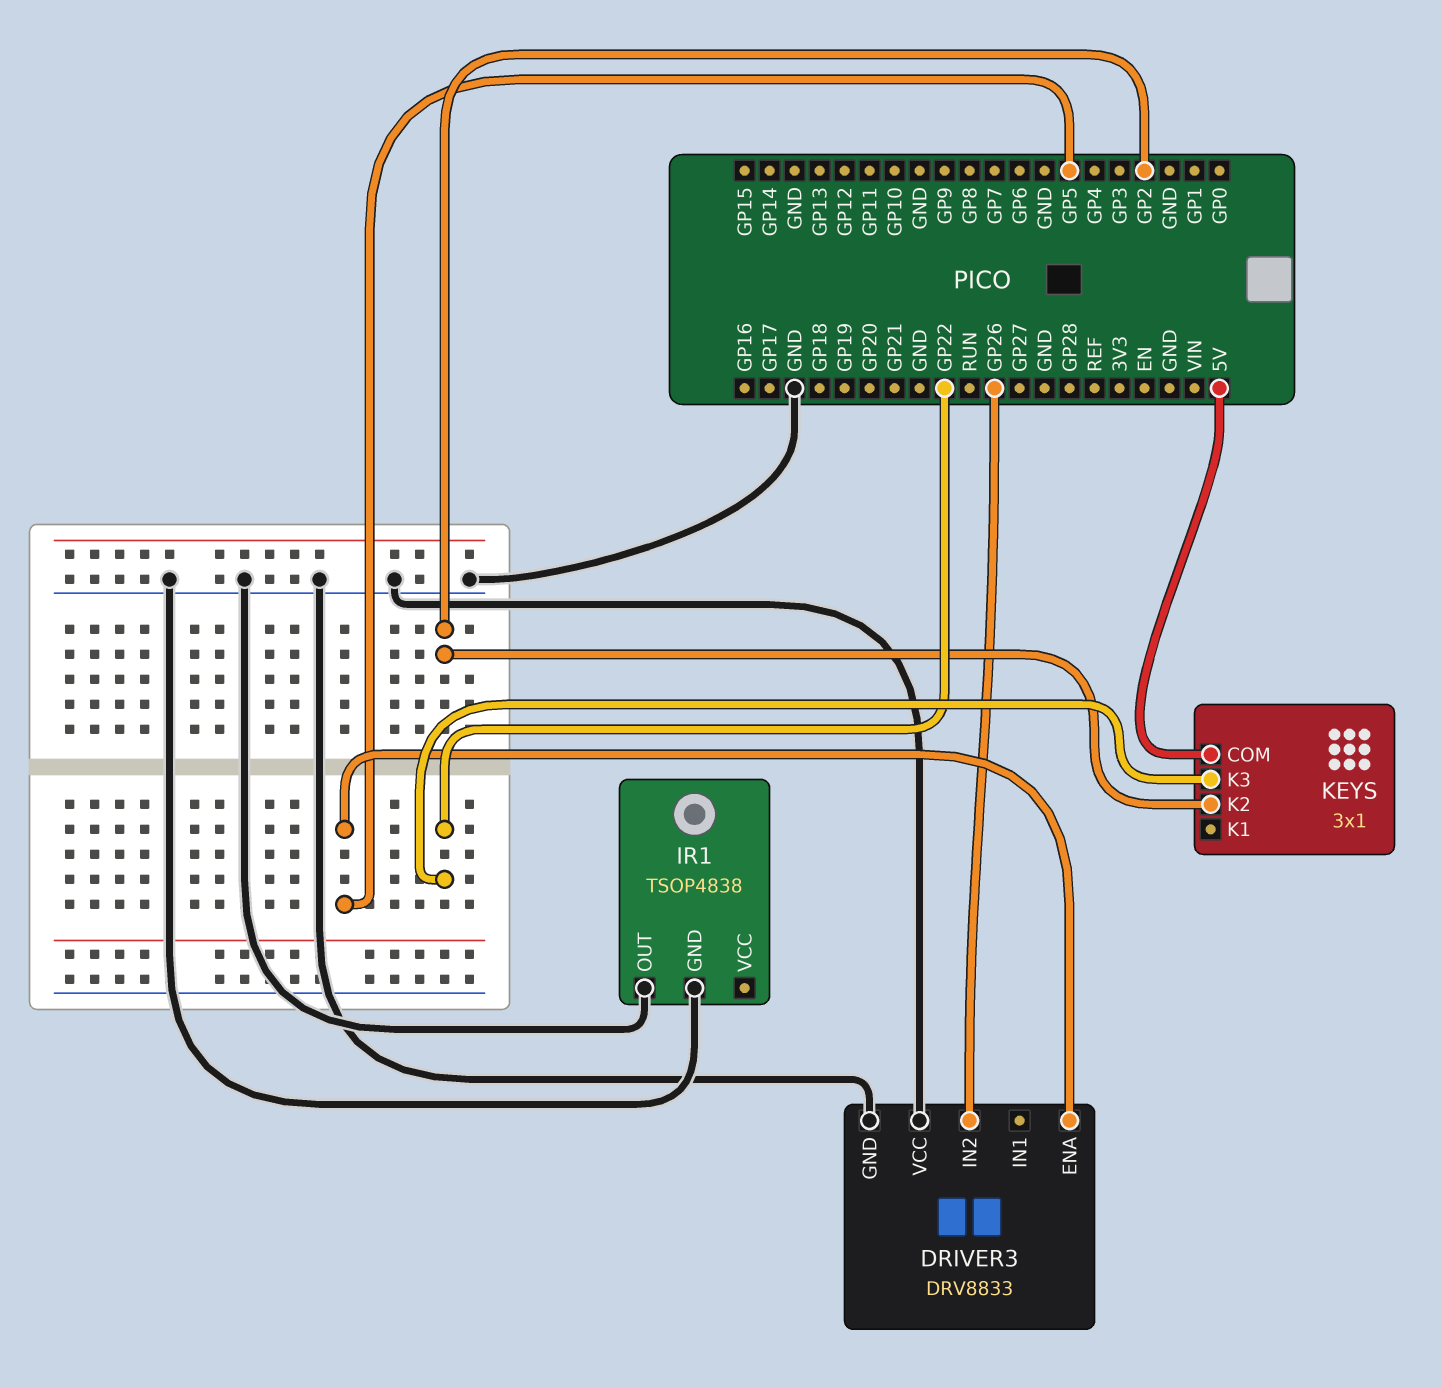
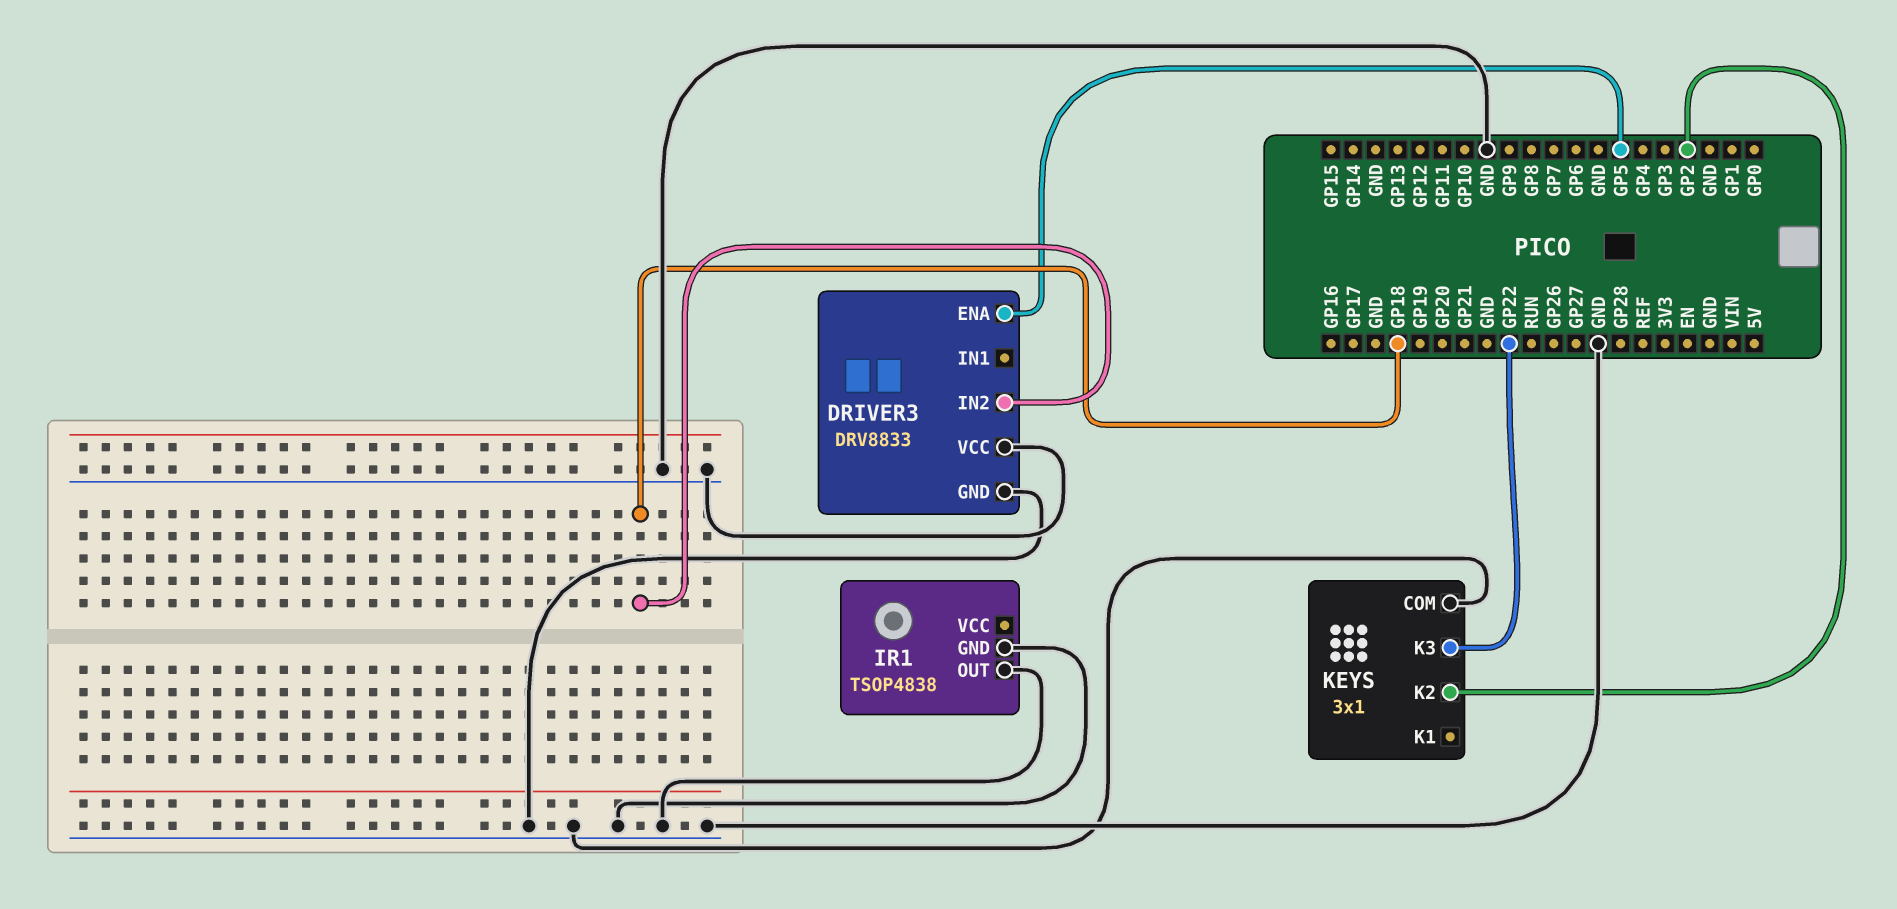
DRIVER3 pin IN2: GP26 -> GP18
KEYS pin COM: 5V -> GND

